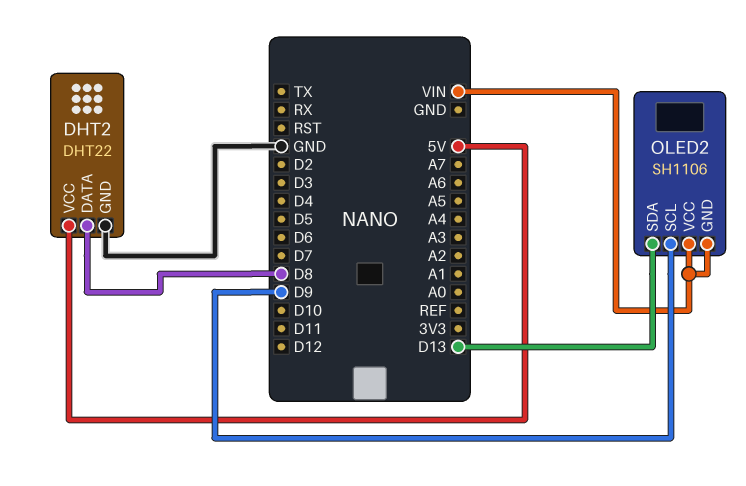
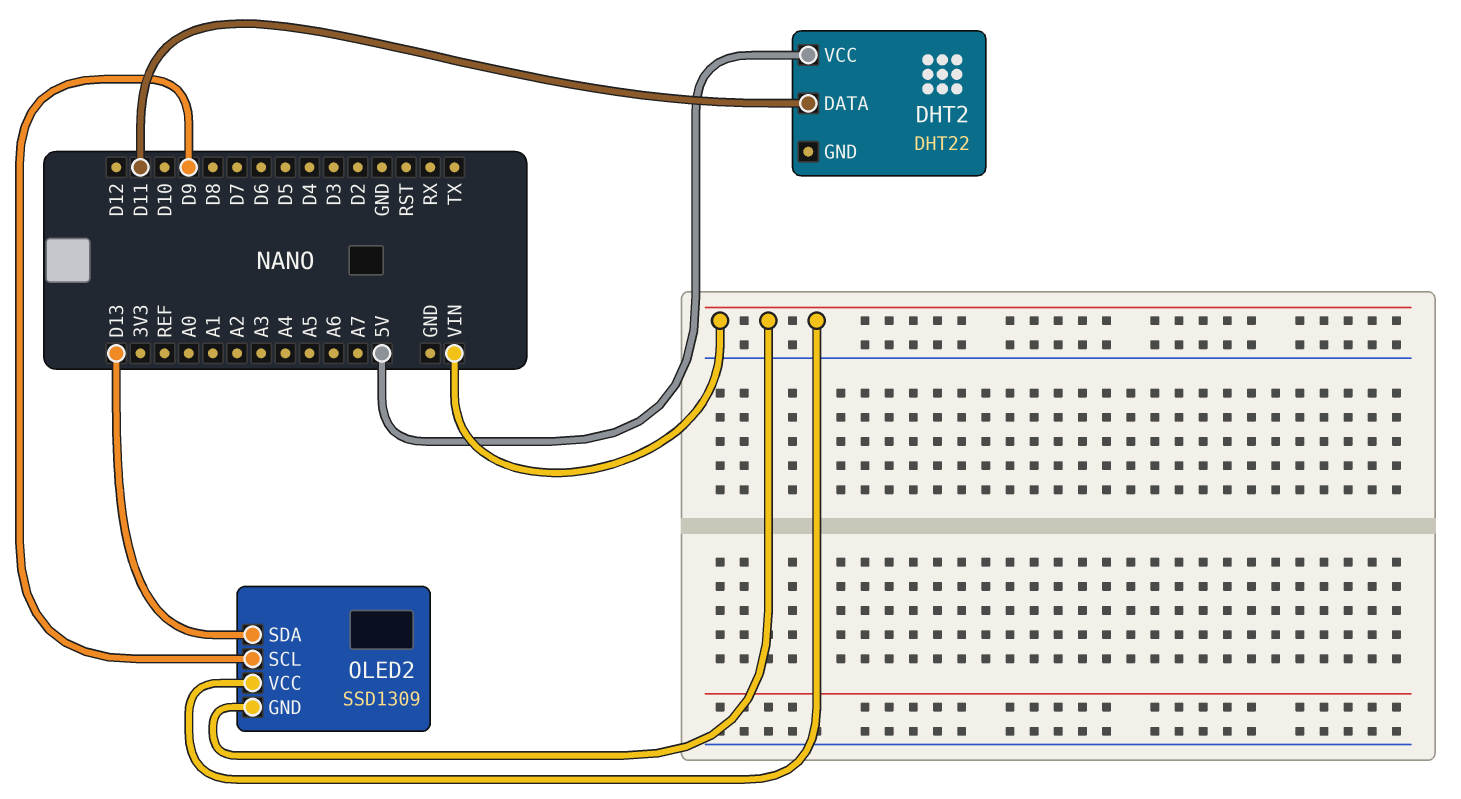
DHT2 pin DATA: D8 -> D11
DHT2 pin GND: GND -> none
OLED2: SH1106 -> SSD1309

